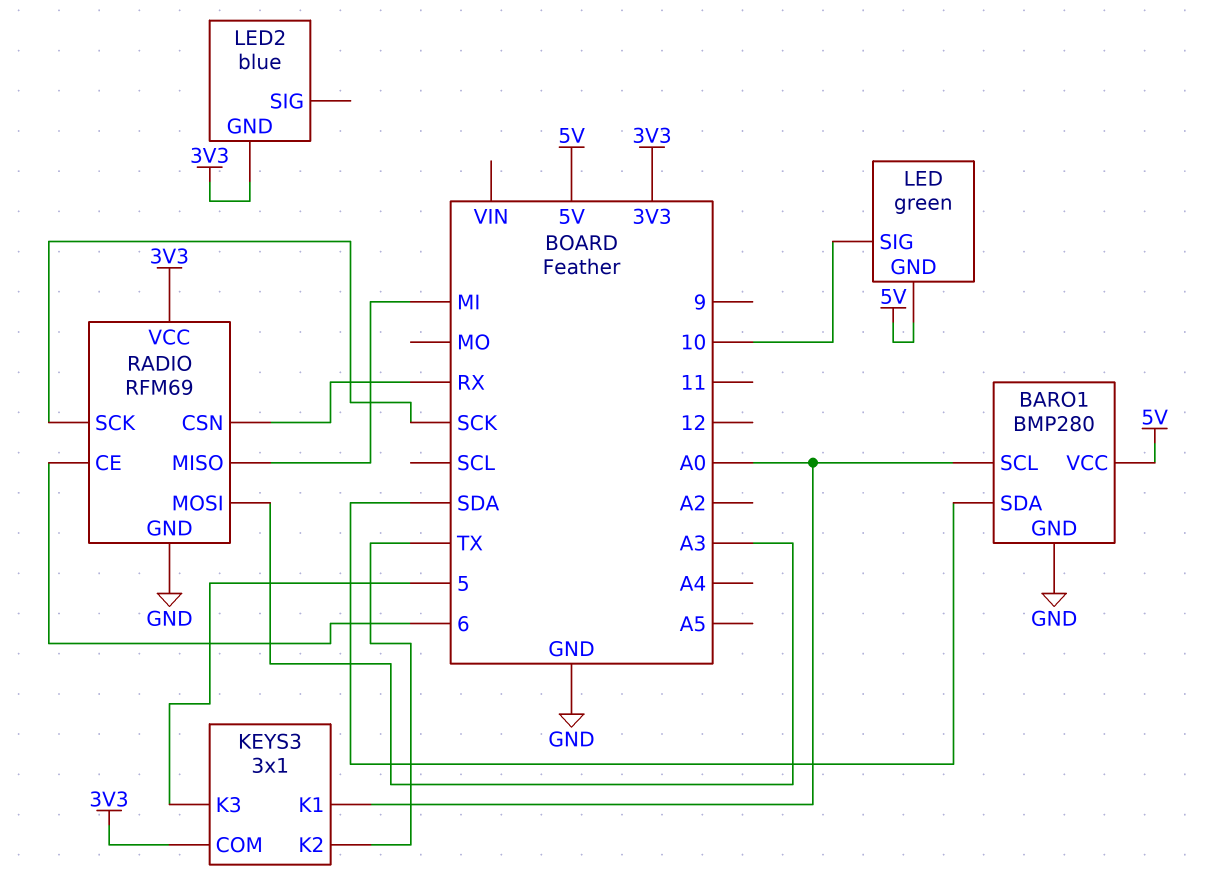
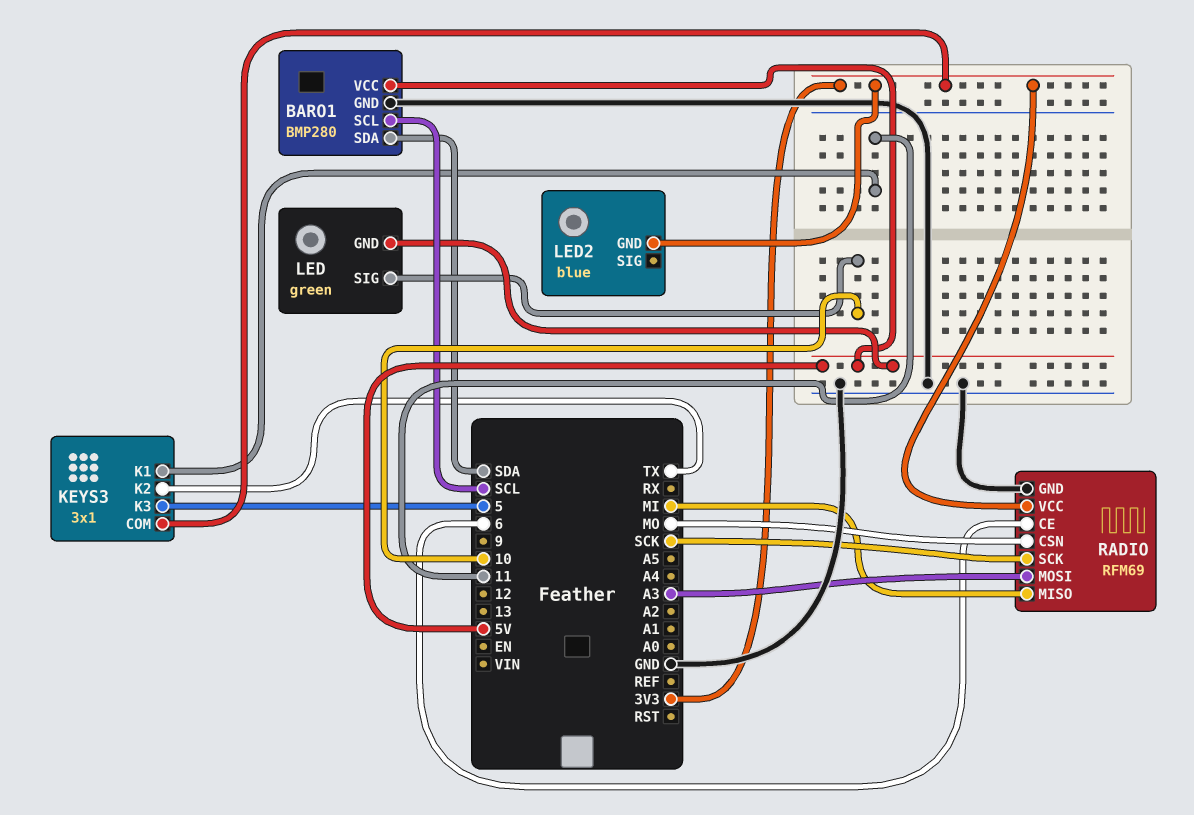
BARO1 pin SCL: A0 -> SCL
KEYS3 pin K1: A0 -> 11
RADIO pin CSN: RX -> MO

